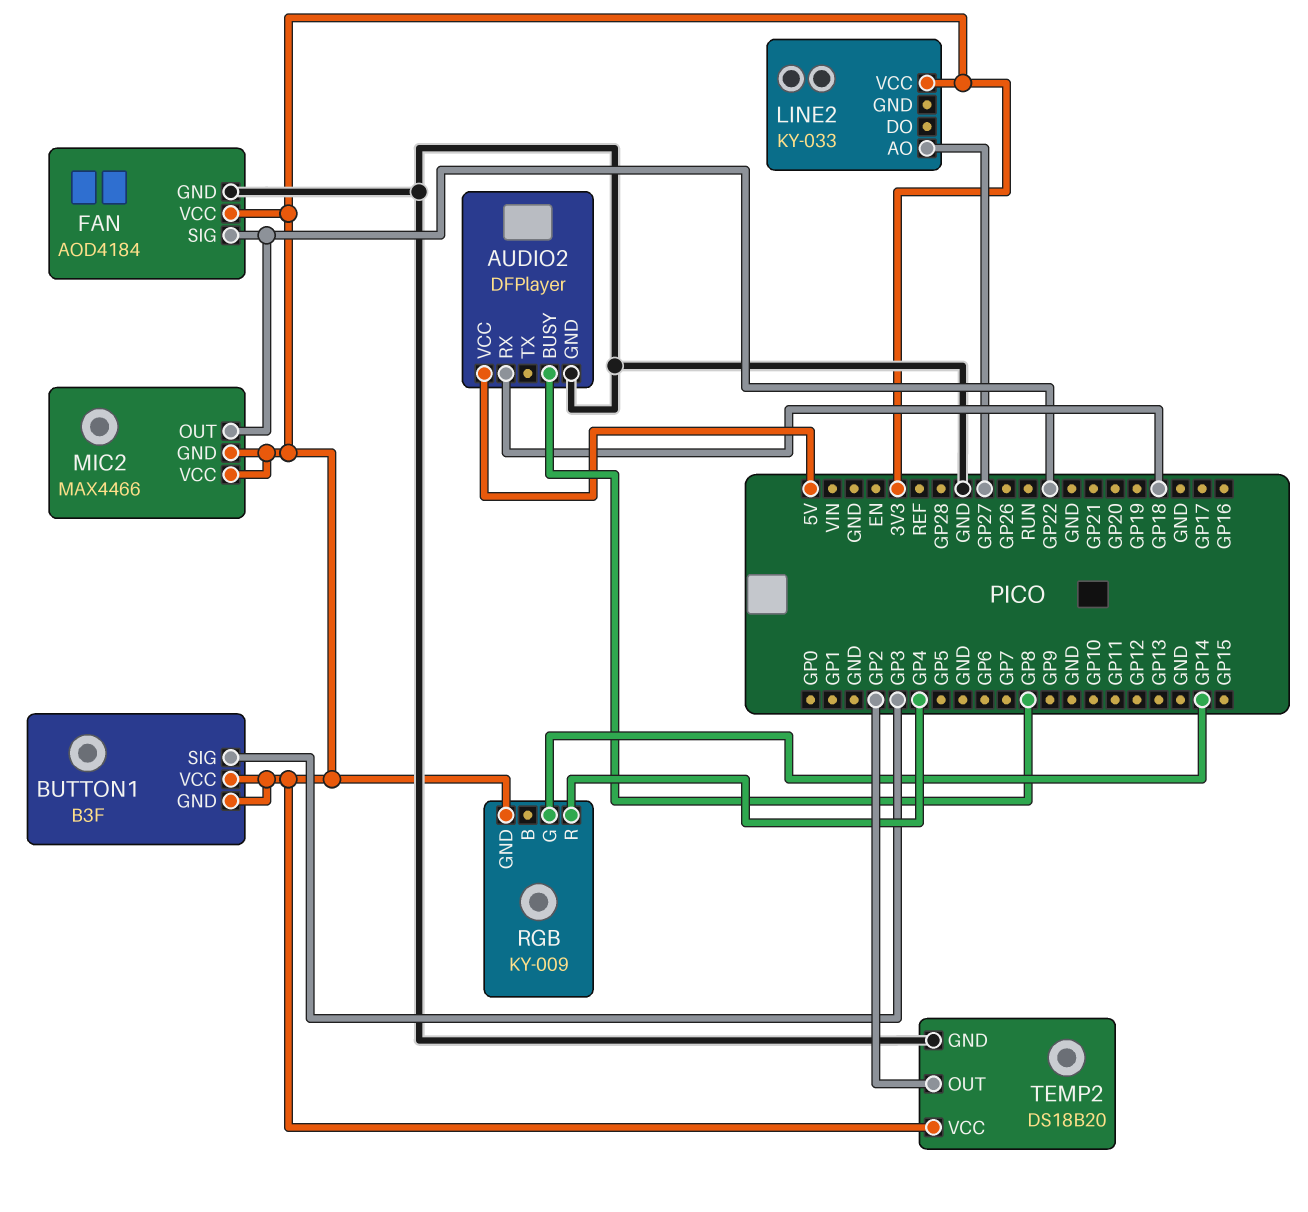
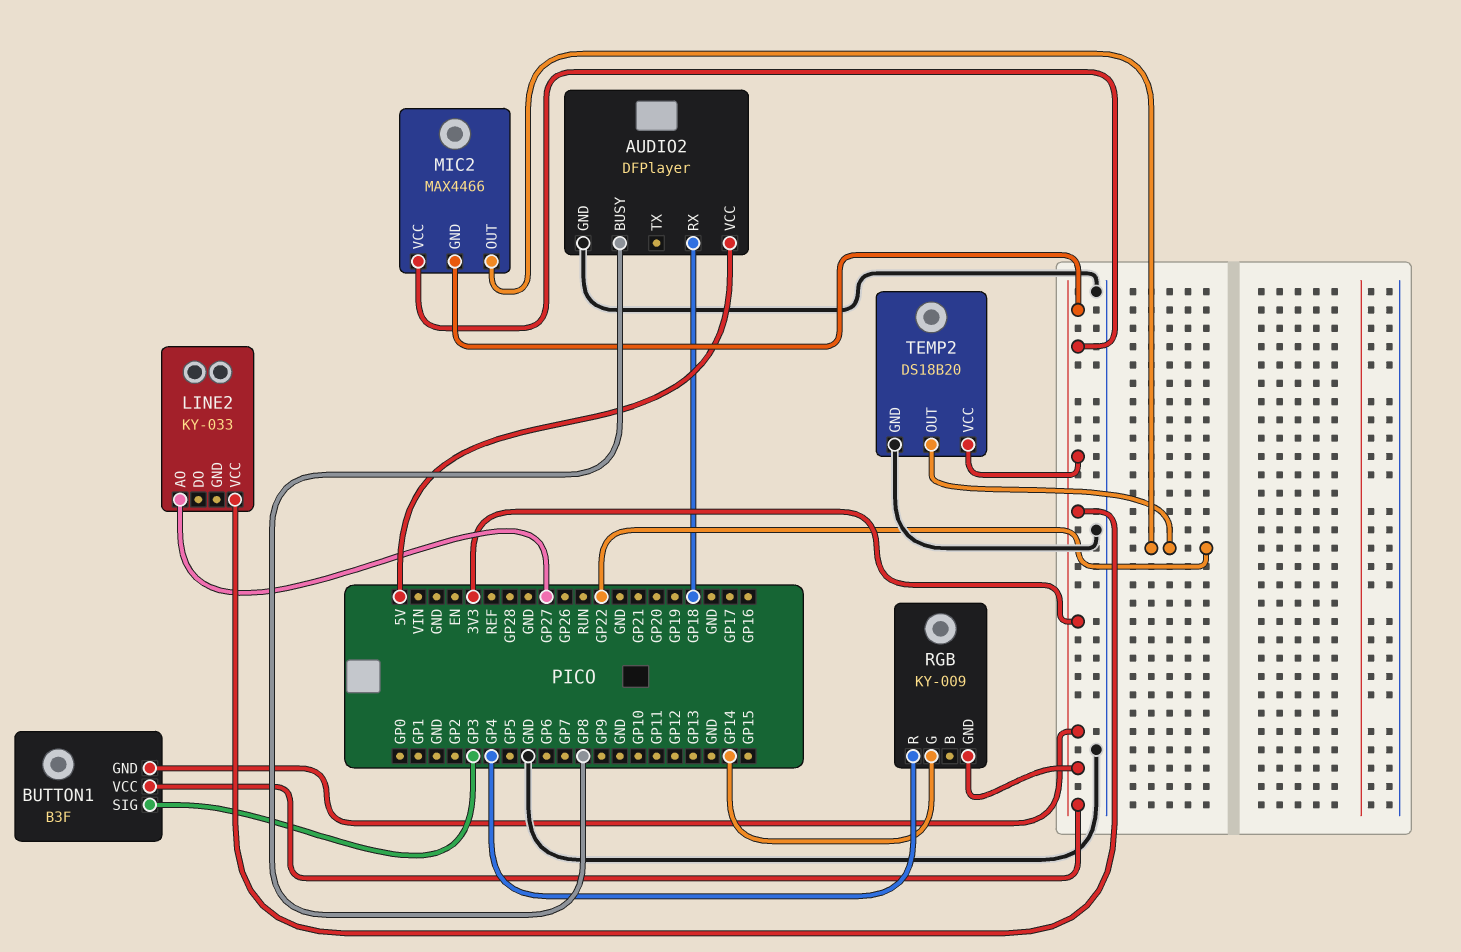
FAN: AOD4184 -> none
FAN pin GND: GND -> none
FAN pin SIG: GP22 -> none
FAN pin VCC: 3V3 -> none
TEMP2 pin OUT: GP2 -> GP22

